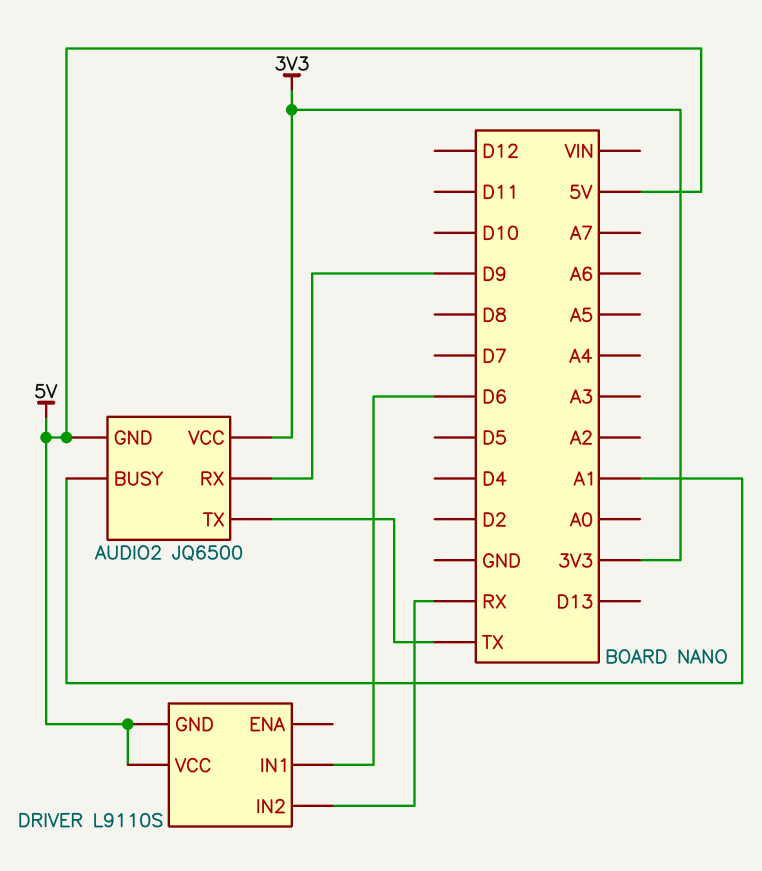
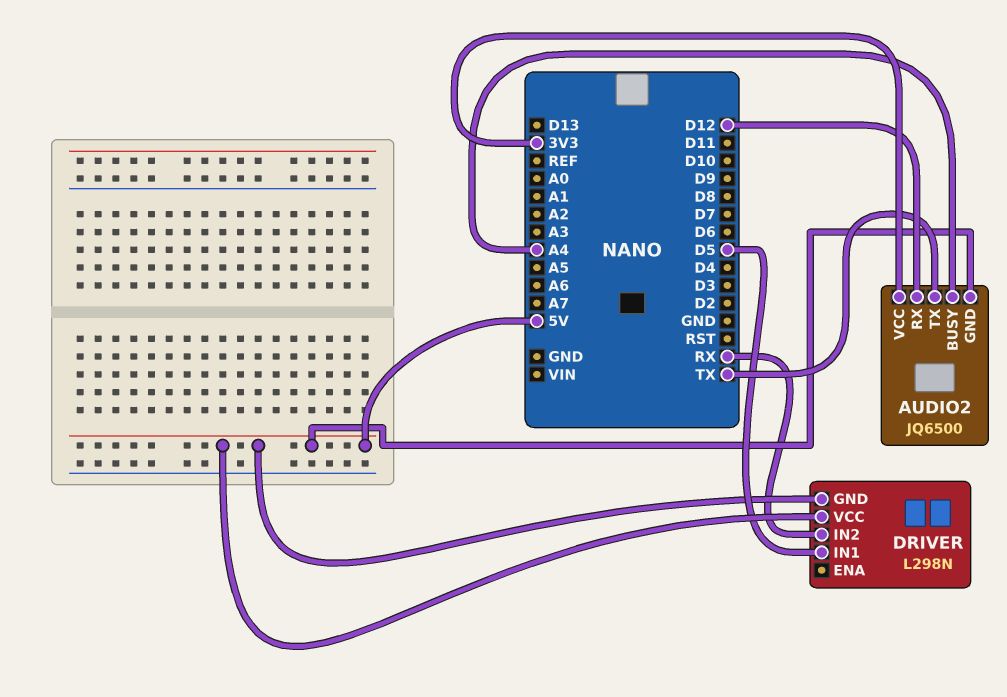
AUDIO2 pin BUSY: A1 -> A4
AUDIO2 pin RX: D9 -> D12
DRIVER: L9110S -> L298N
DRIVER pin IN1: D6 -> D5

